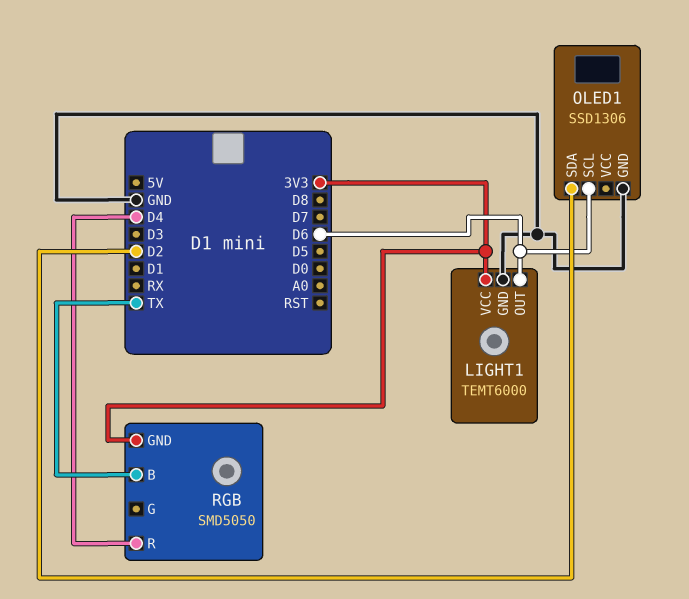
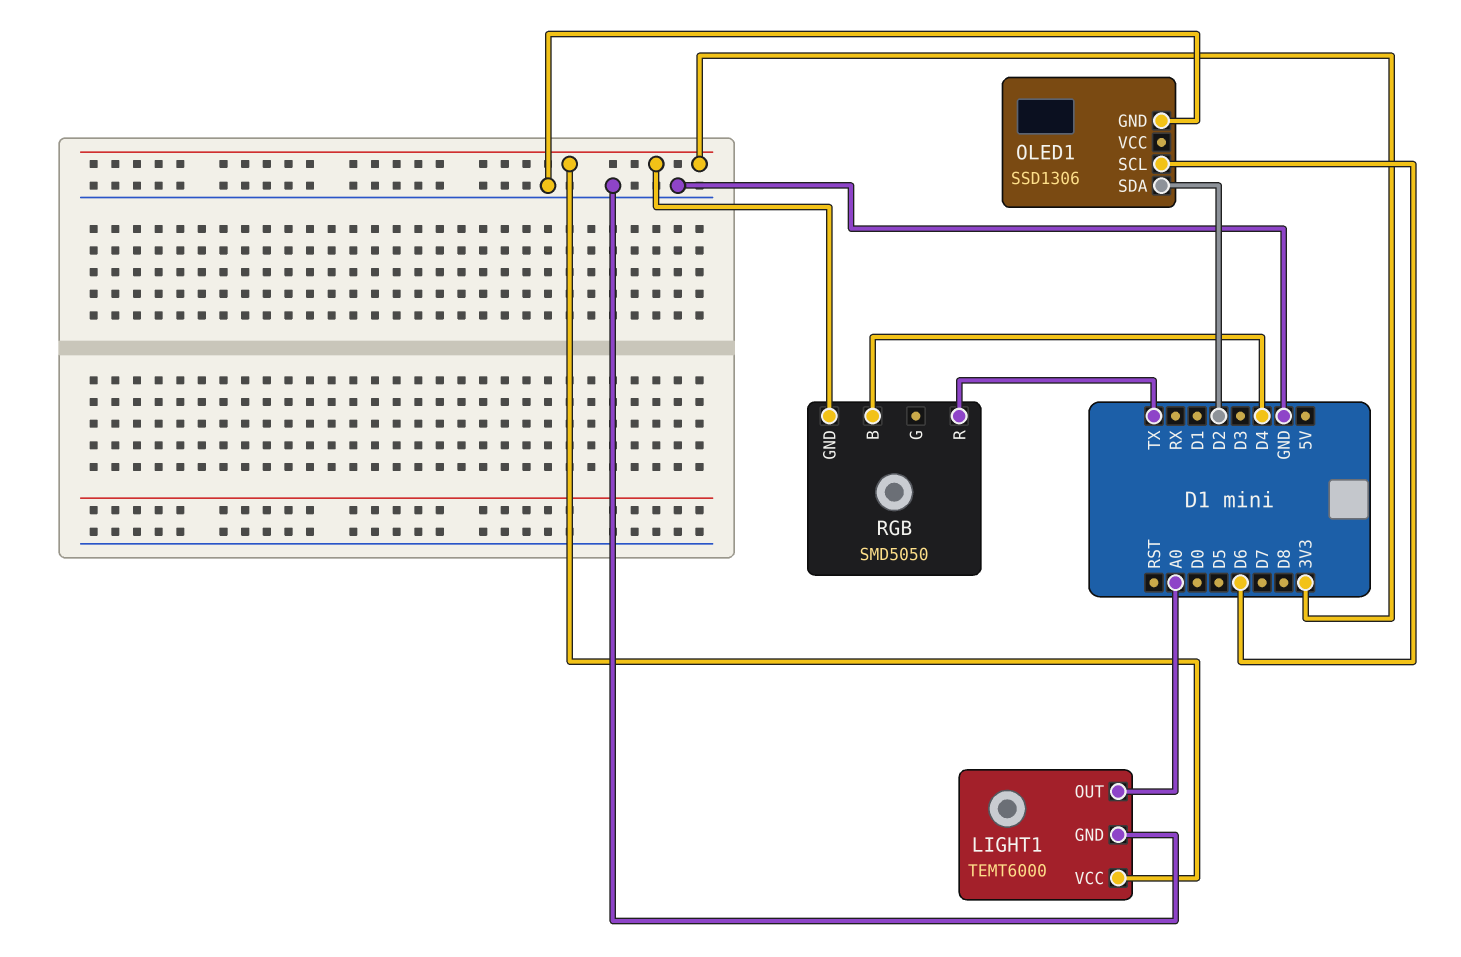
LIGHT1 pin OUT: D6 -> A0
RGB pin B: TX -> D4
RGB pin R: D4 -> TX

